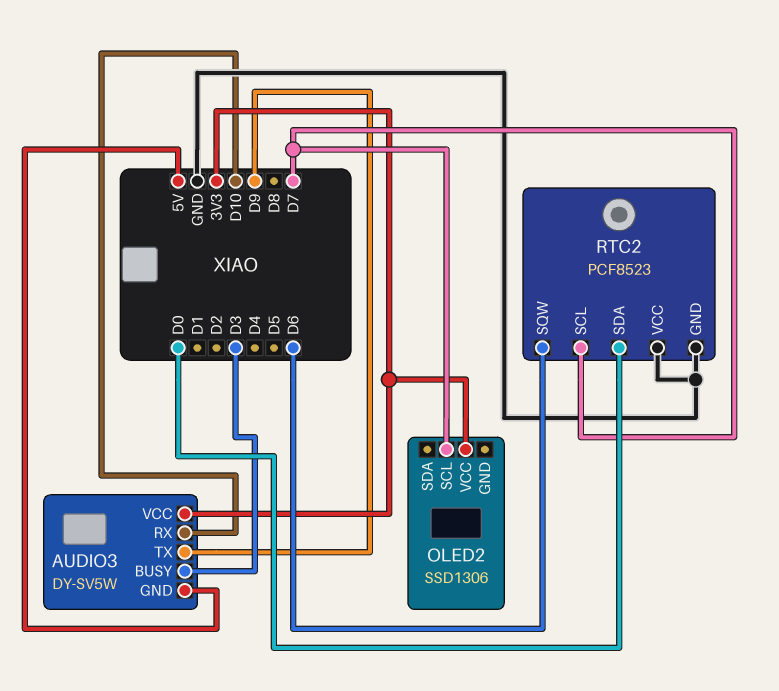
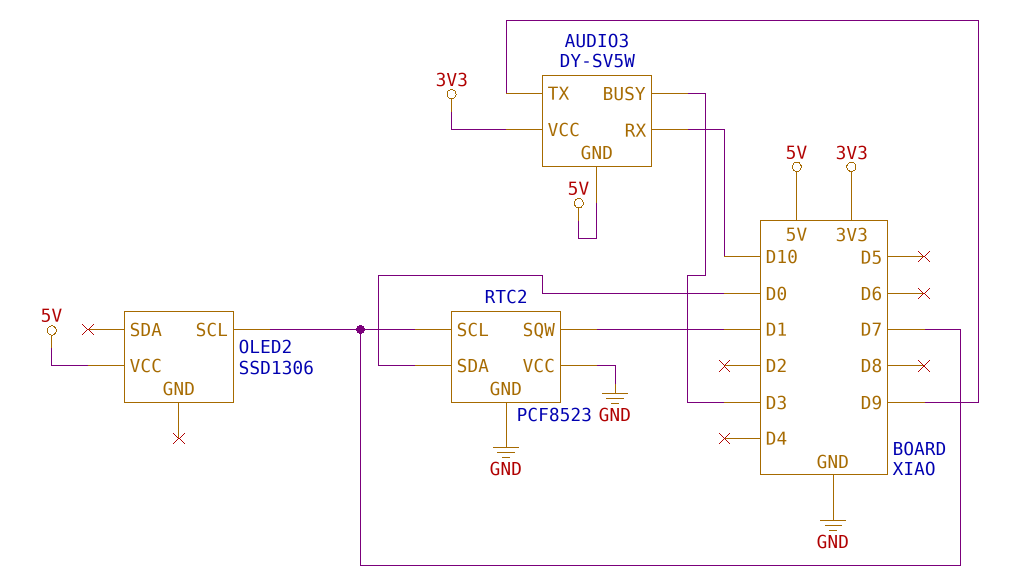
OLED2 pin VCC: 3V3 -> 5V
RTC2 pin SQW: D6 -> D1

